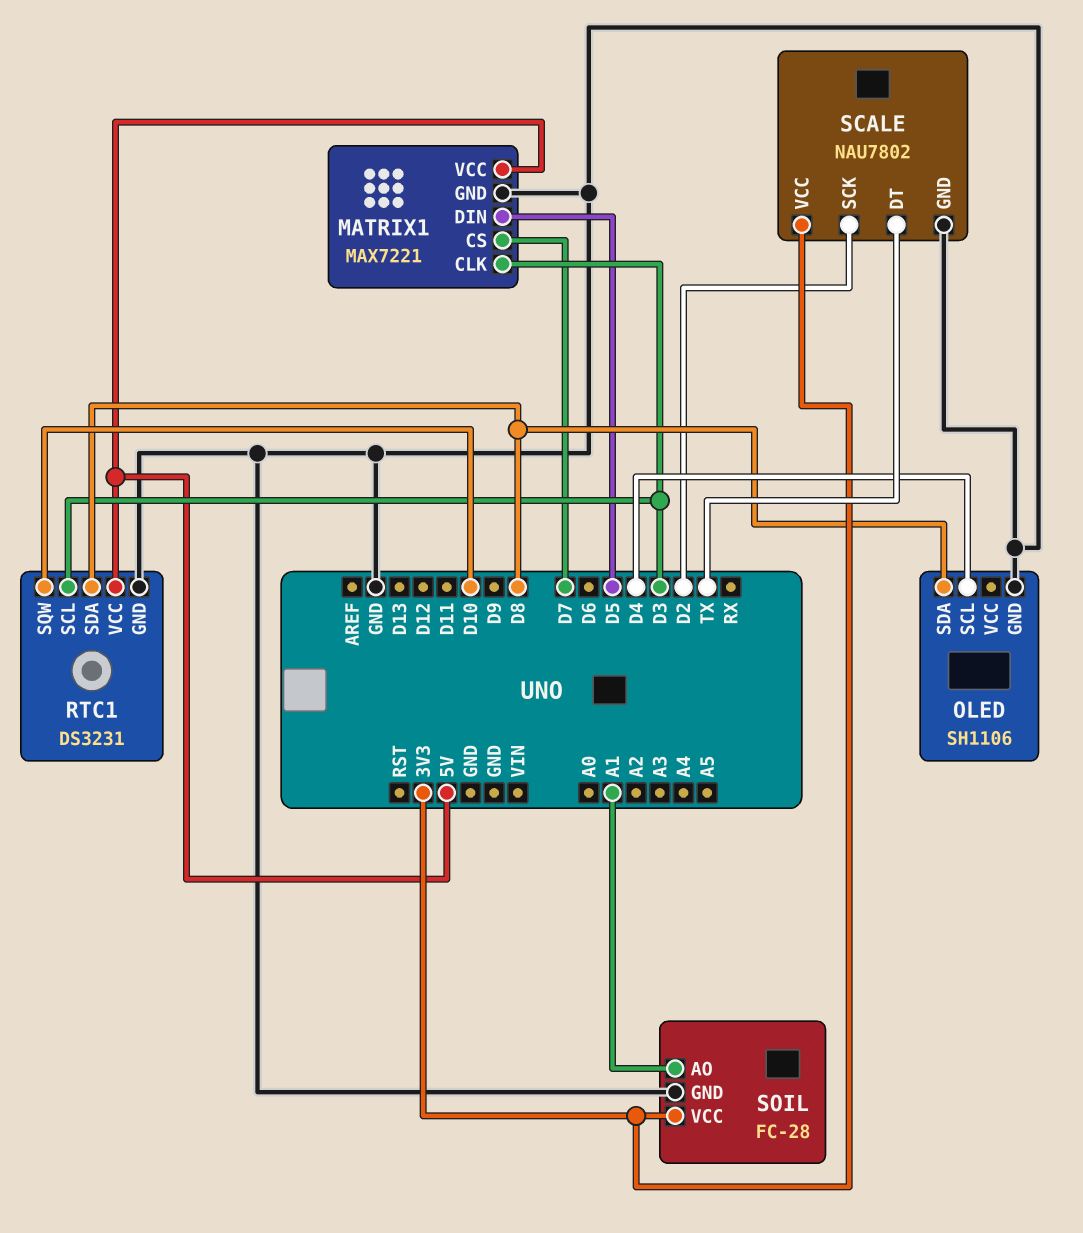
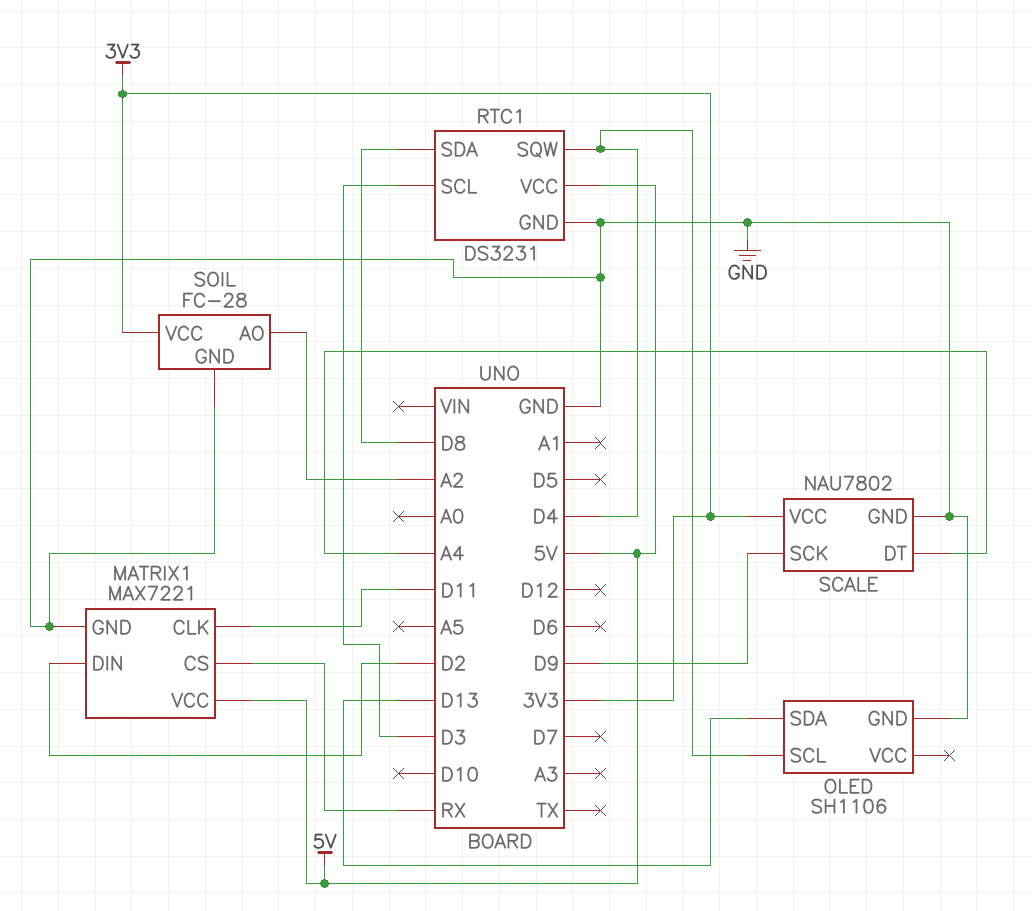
MATRIX1 pin CLK: D3 -> D11
MATRIX1 pin CS: D7 -> RX
MATRIX1 pin DIN: D5 -> D2
OLED pin SDA: D8 -> D13
RTC1 pin SQW: D10 -> D4
SCALE pin DT: TX -> A4
SCALE pin SCK: D2 -> D9
SOIL pin AO: A1 -> A2

